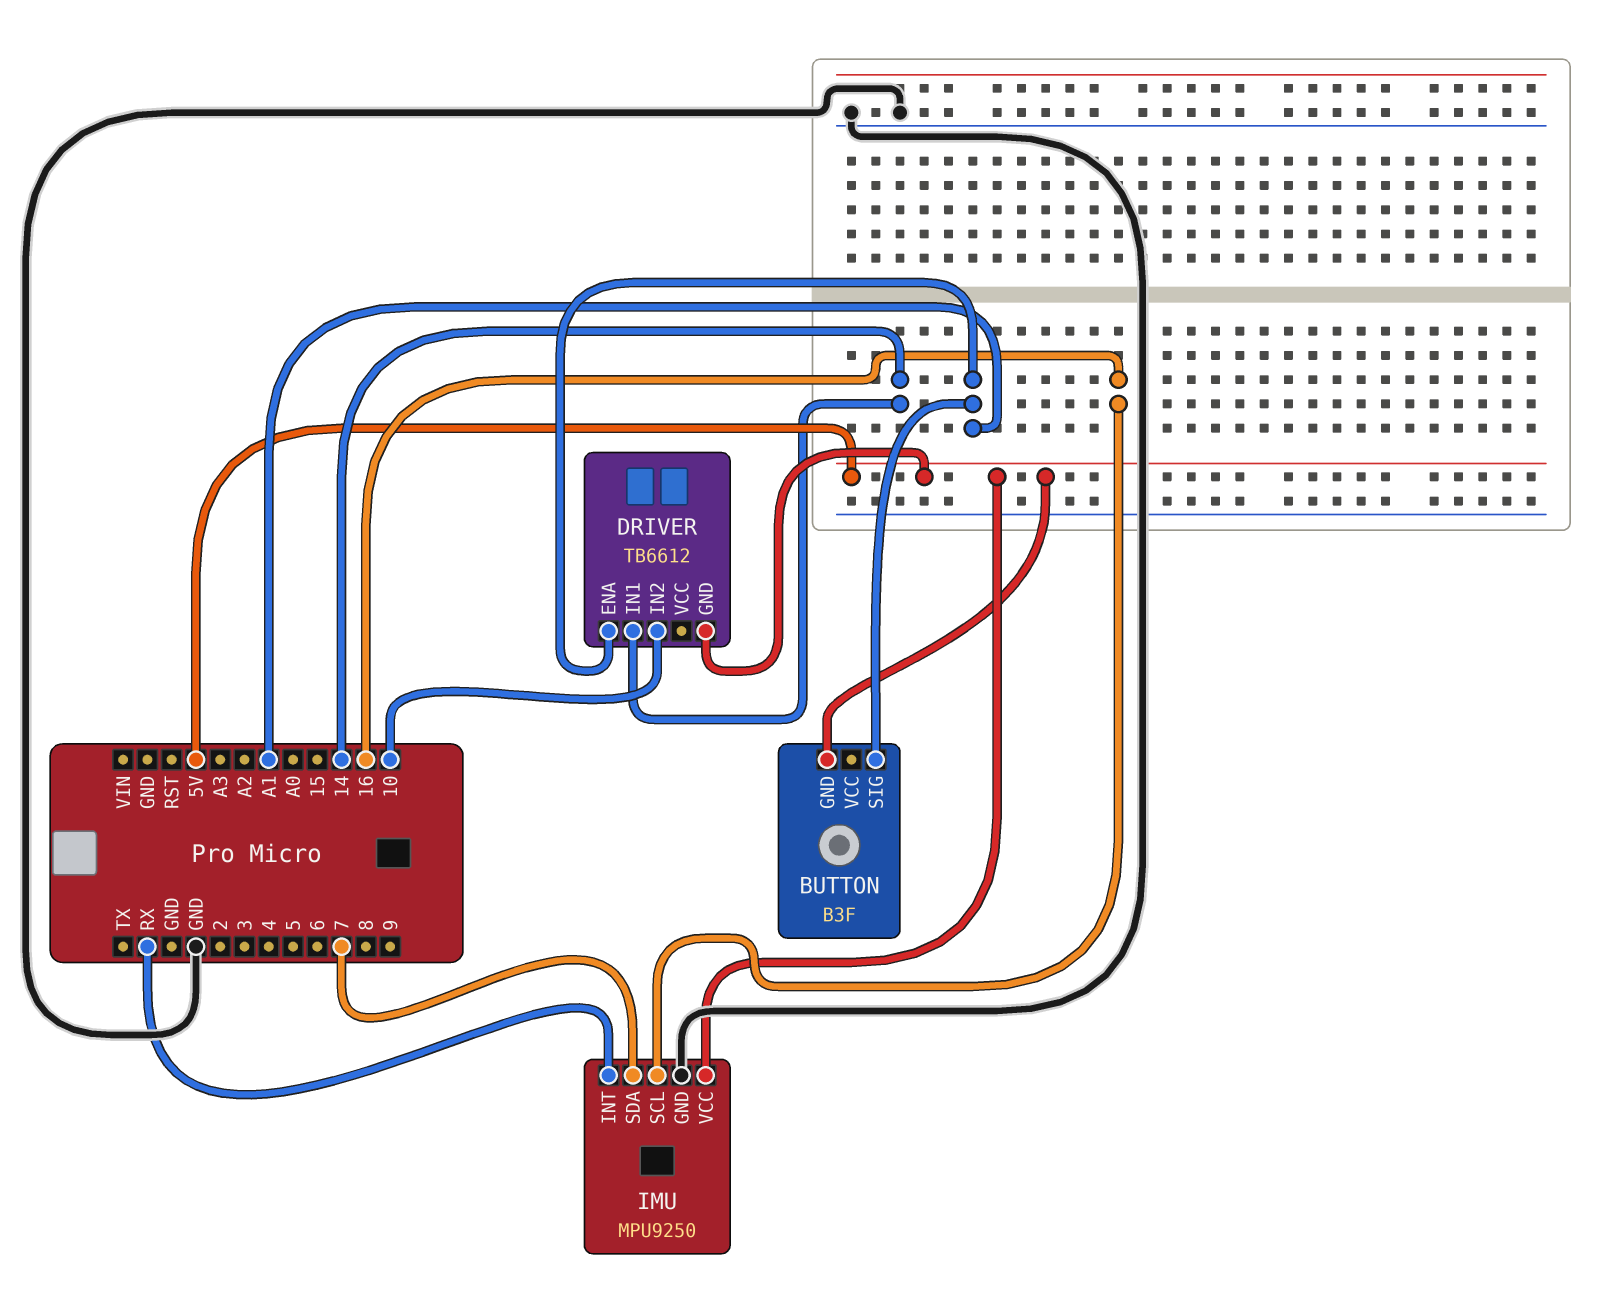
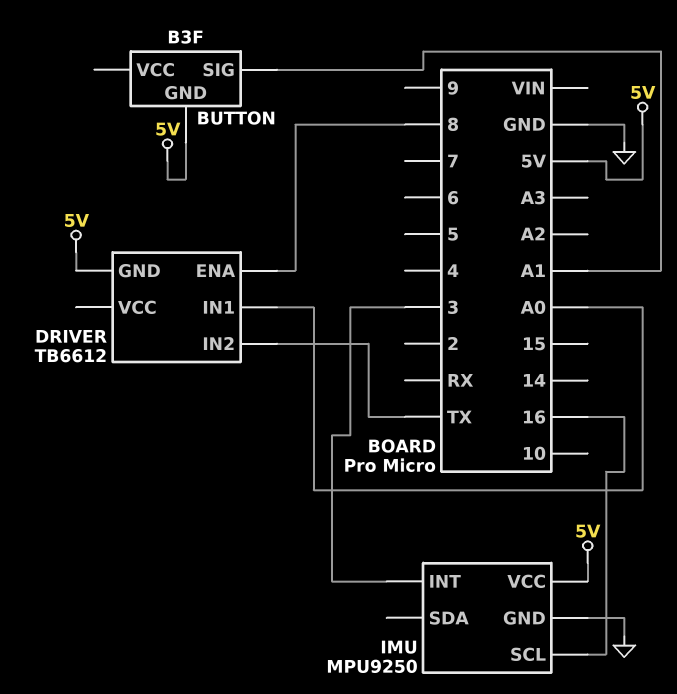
DRIVER pin ENA: A1 -> 8
DRIVER pin IN1: 14 -> A0
DRIVER pin IN2: 10 -> TX
IMU pin INT: RX -> 3
IMU pin SDA: 7 -> none

